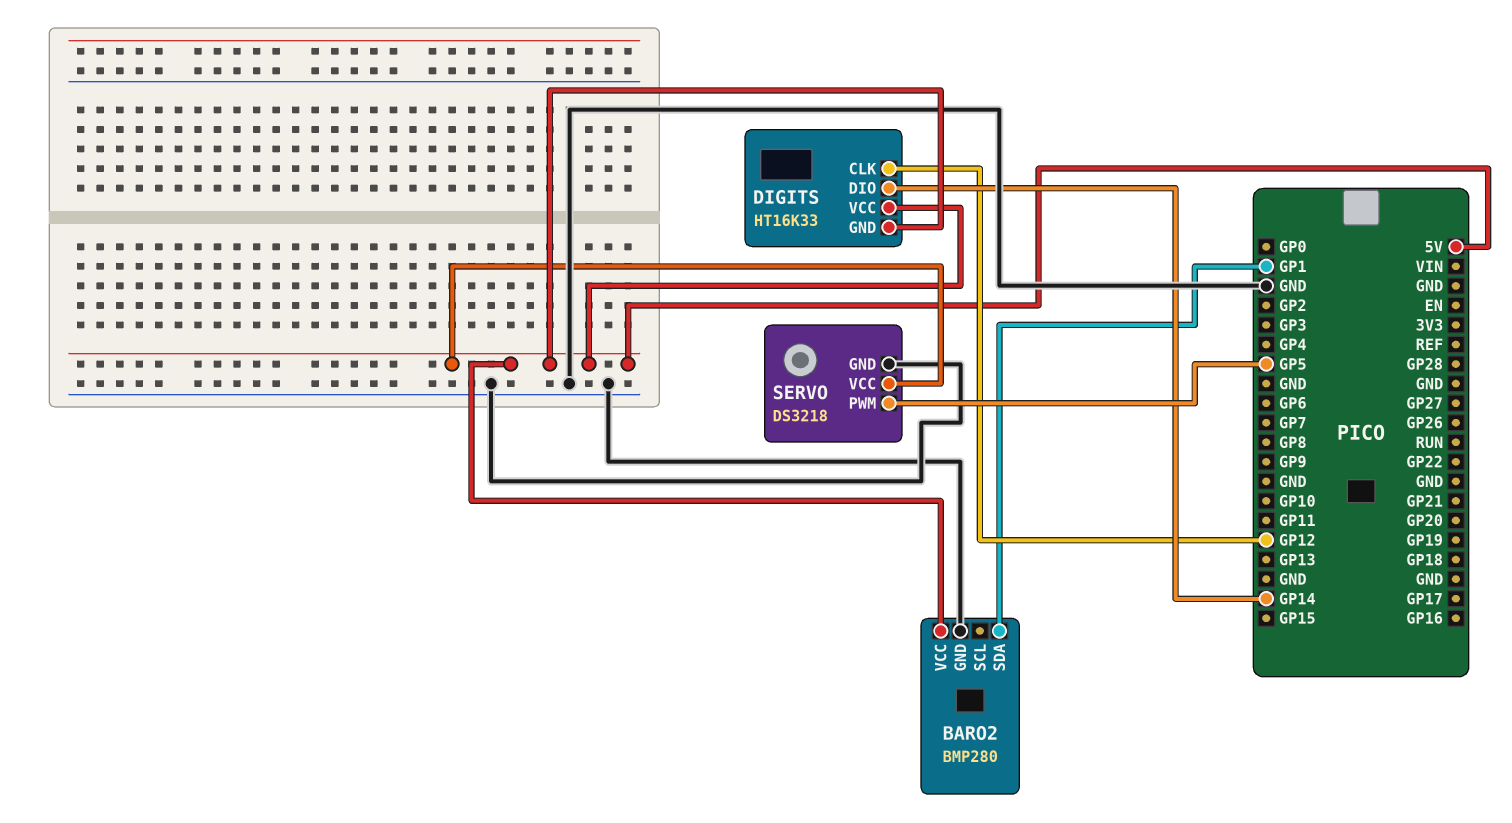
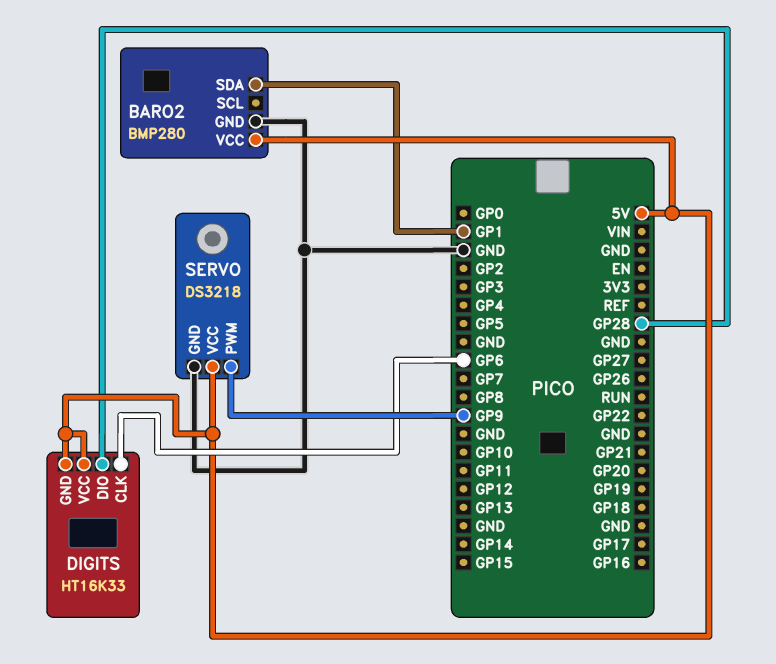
DIGITS pin CLK: GP12 -> GP6
DIGITS pin DIO: GP14 -> GP28
SERVO pin PWM: GP5 -> GP9

